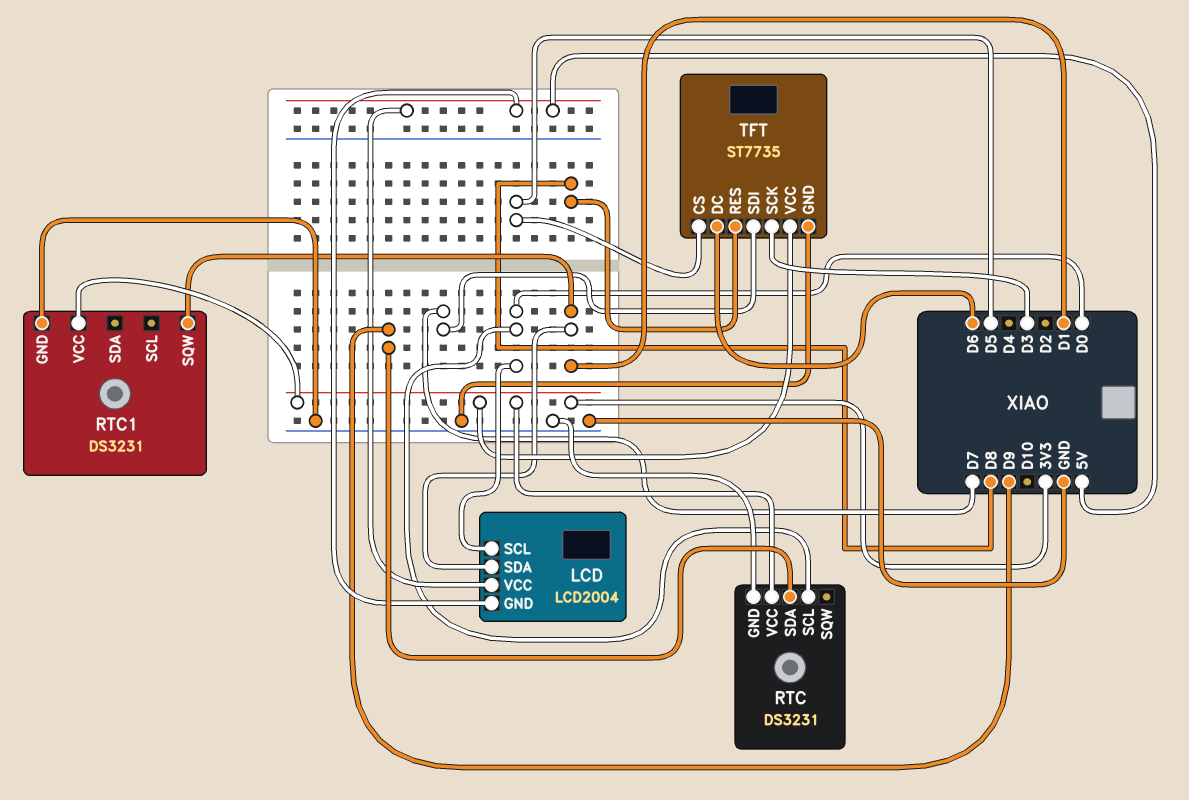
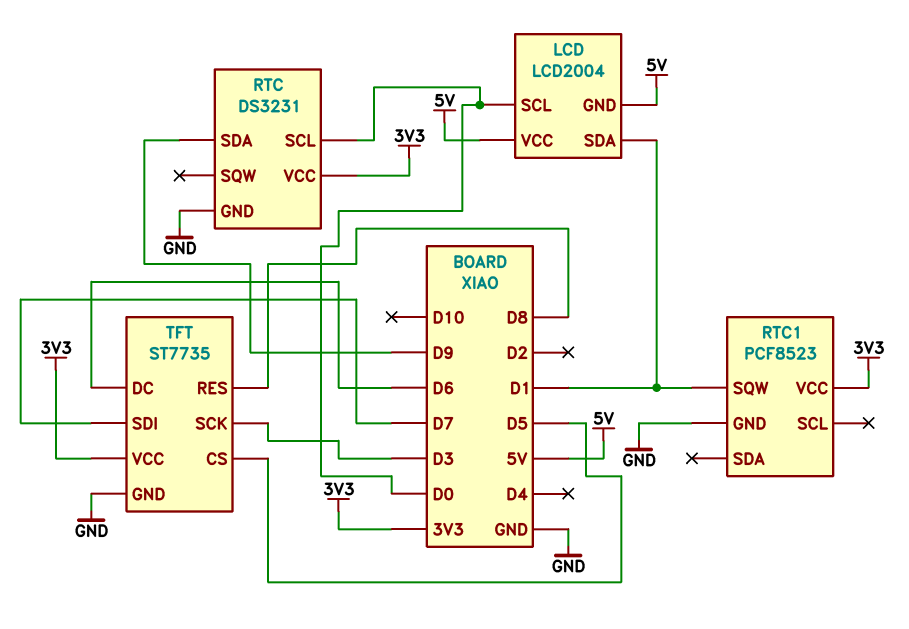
RTC1: DS3231 -> PCF8523

